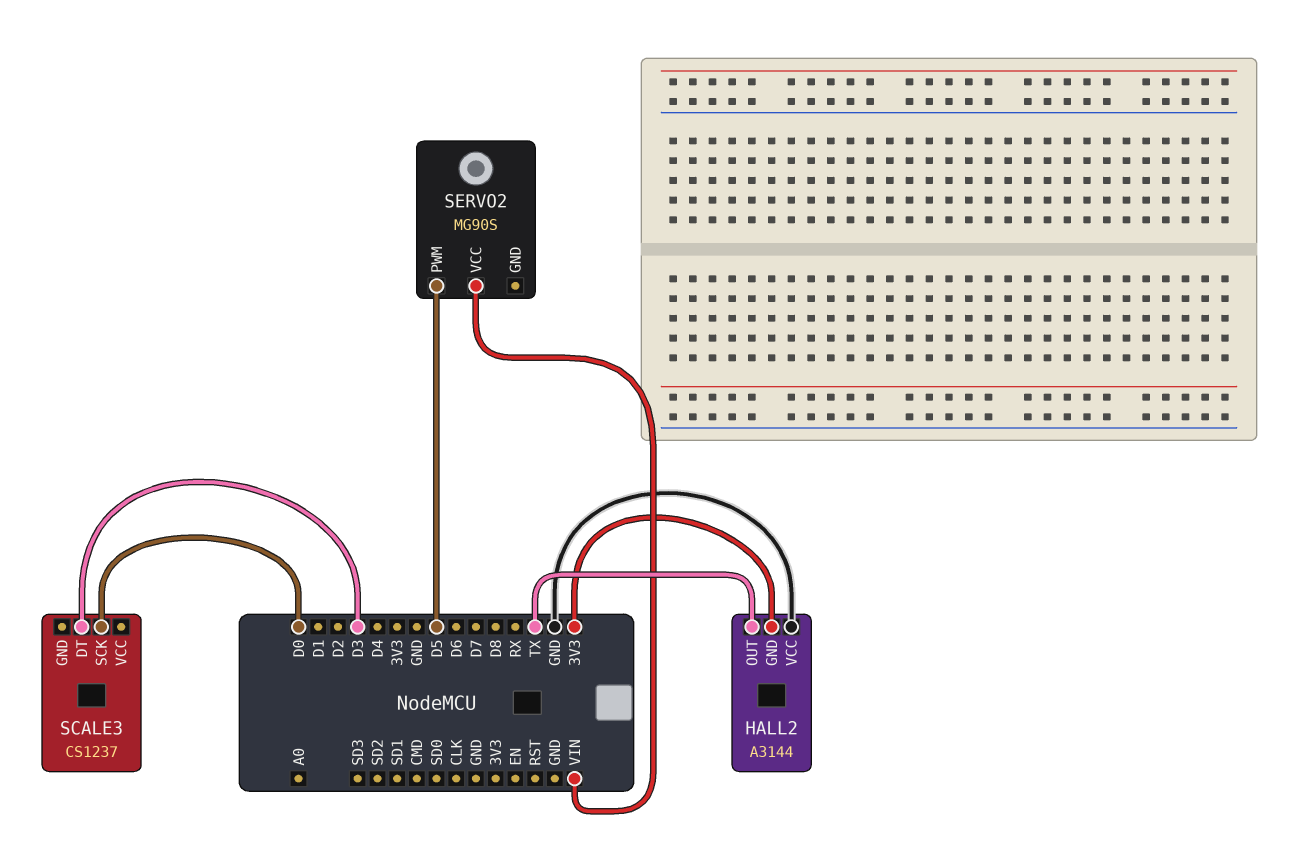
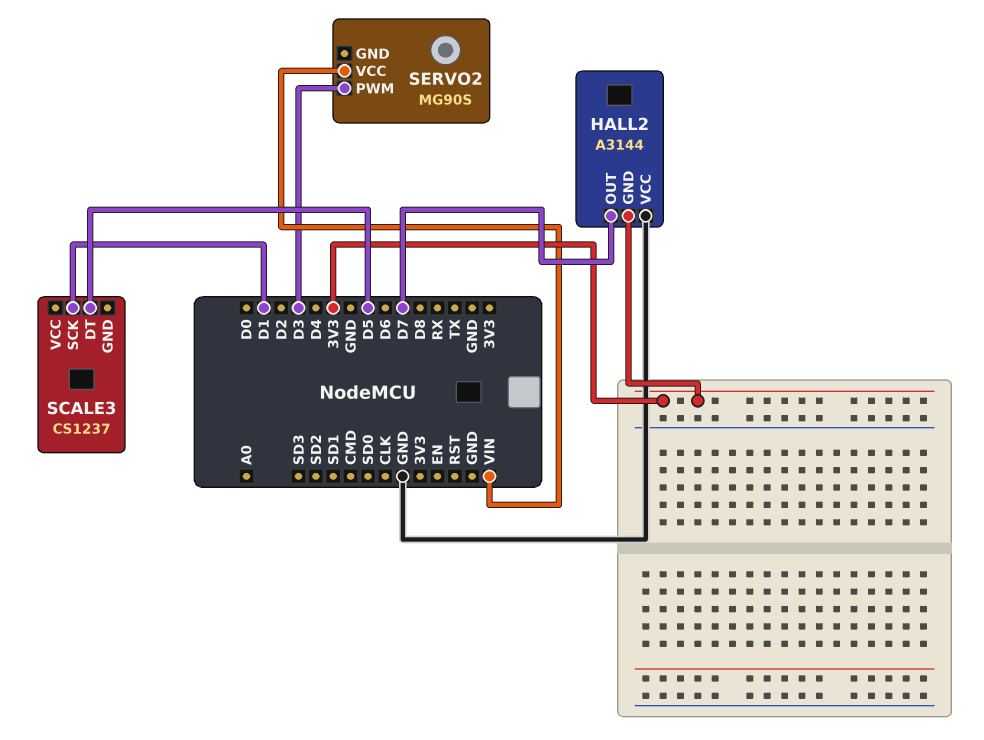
HALL2 pin OUT: TX -> D7
SCALE3 pin DT: D3 -> D5
SCALE3 pin SCK: D0 -> D1
SERVO2 pin PWM: D5 -> D3

